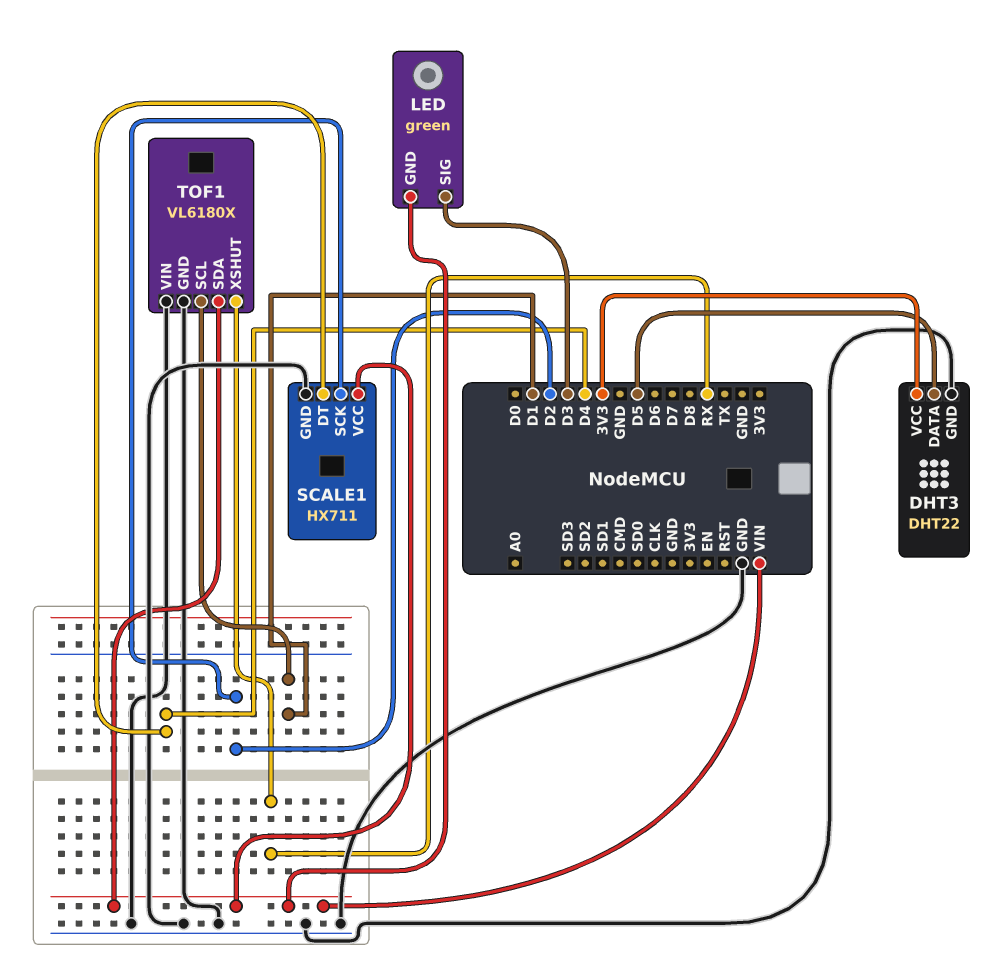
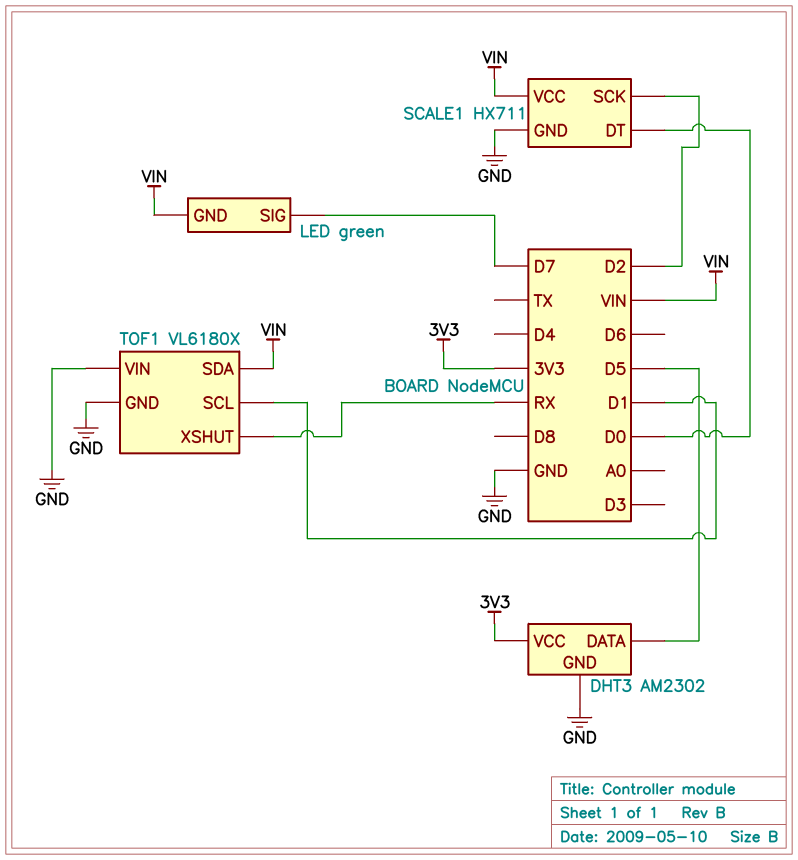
DHT3: DHT22 -> AM2302
LED pin SIG: D3 -> D7
SCALE1 pin DT: D4 -> D0

